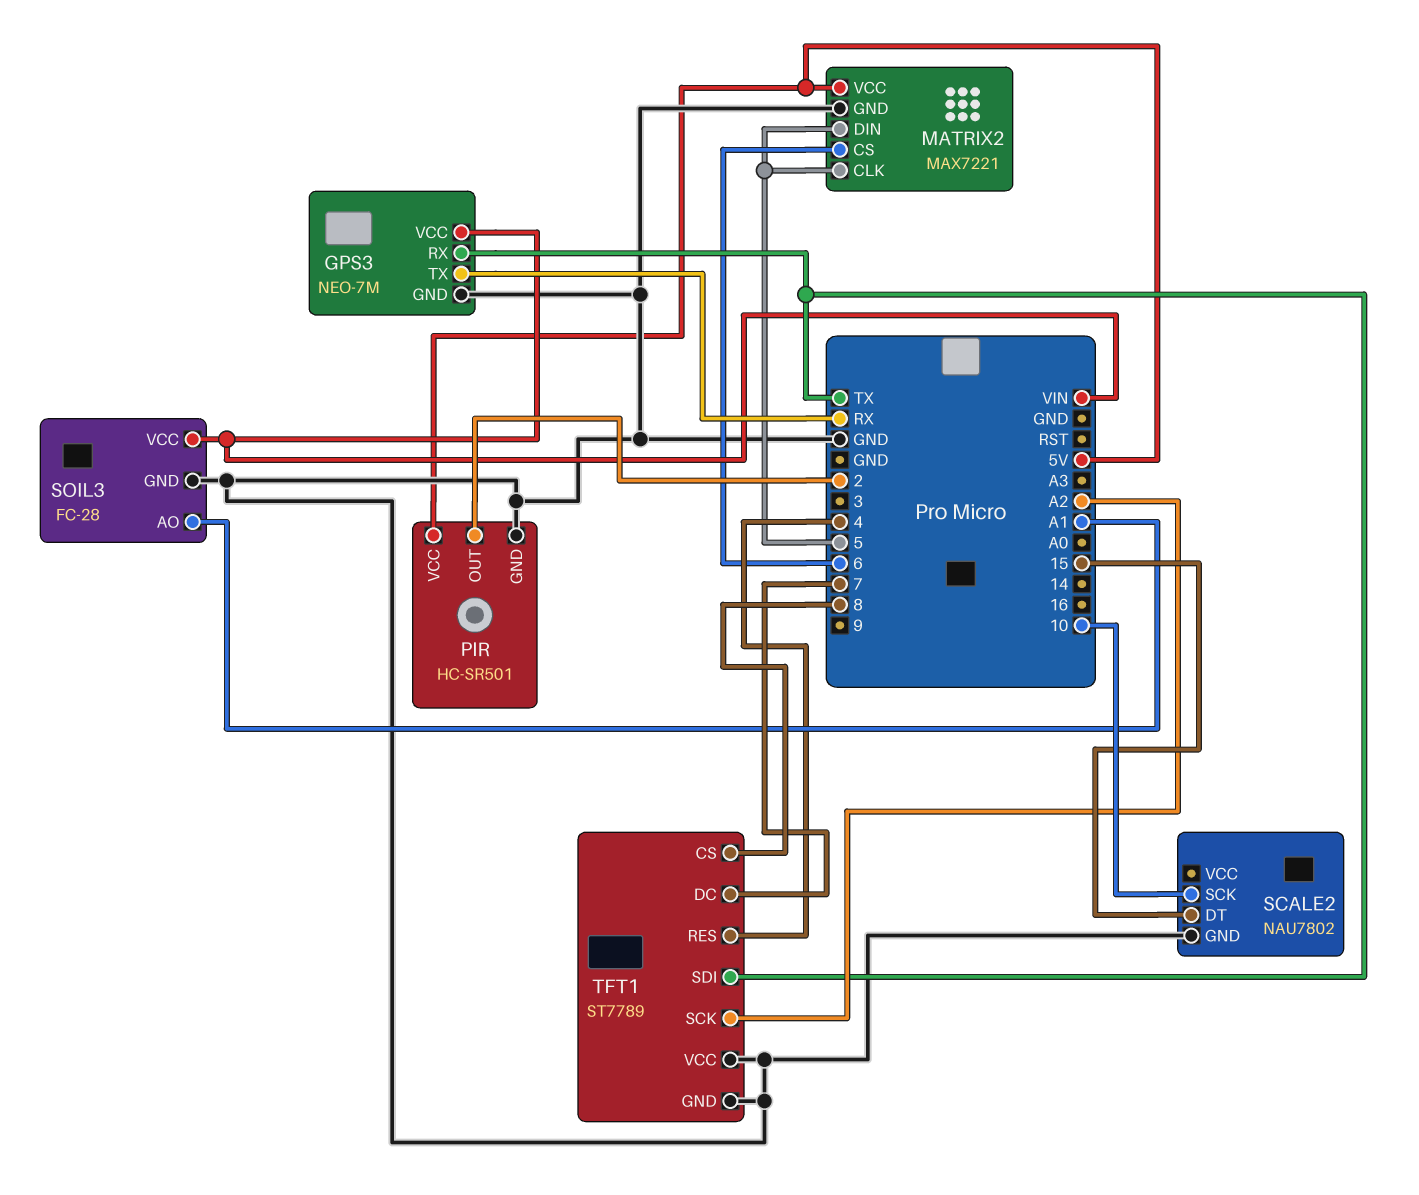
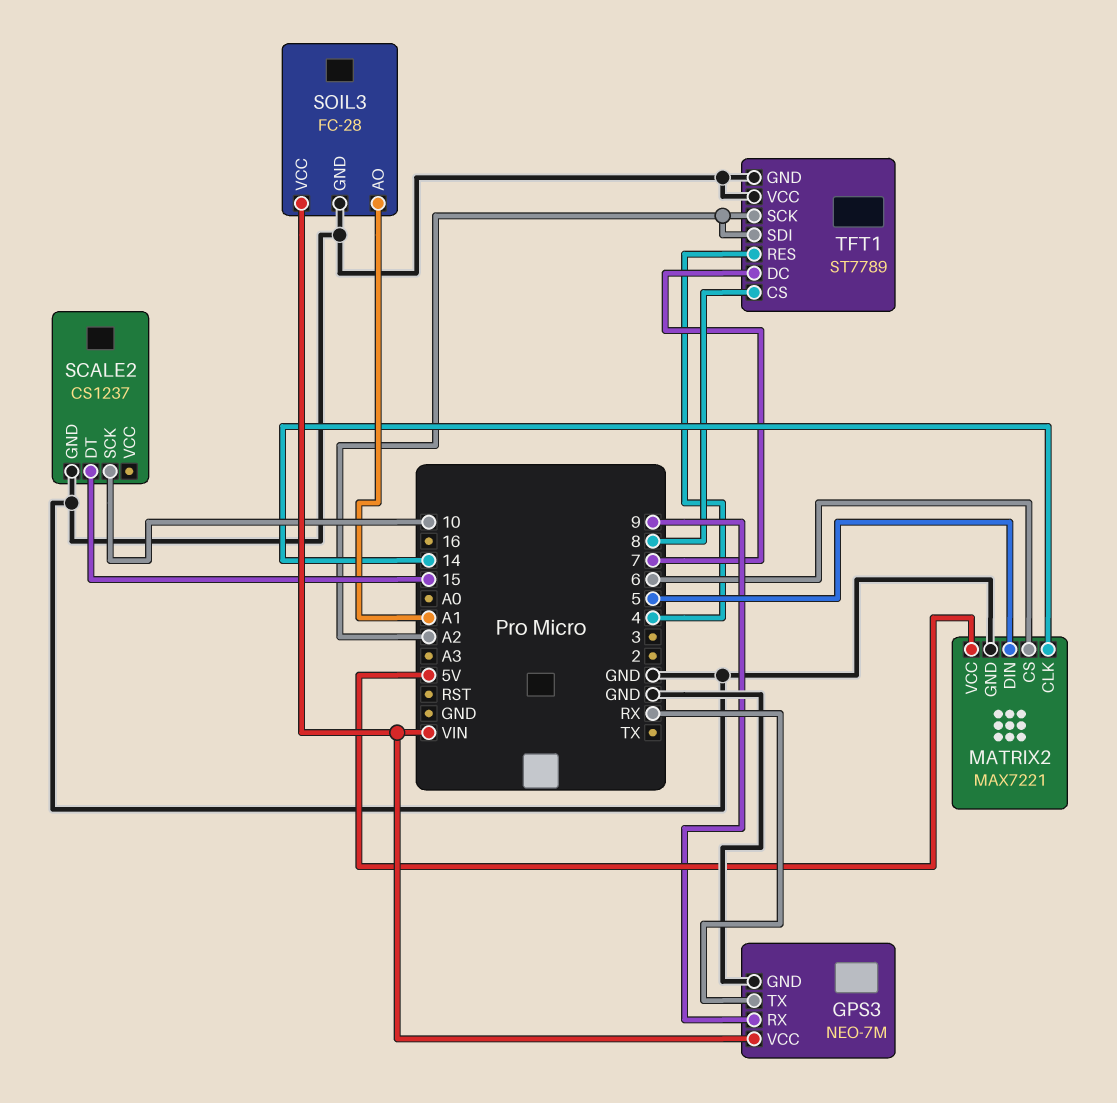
GPS3 pin RX: TX -> 9
MATRIX2 pin CLK: 5 -> 14
PIR: HC-SR501 -> none
PIR pin GND: GND -> none
PIR pin OUT: 2 -> none
PIR pin VCC: 5V -> none
SCALE2: NAU7802 -> CS1237
TFT1 pin SDI: TX -> A2

